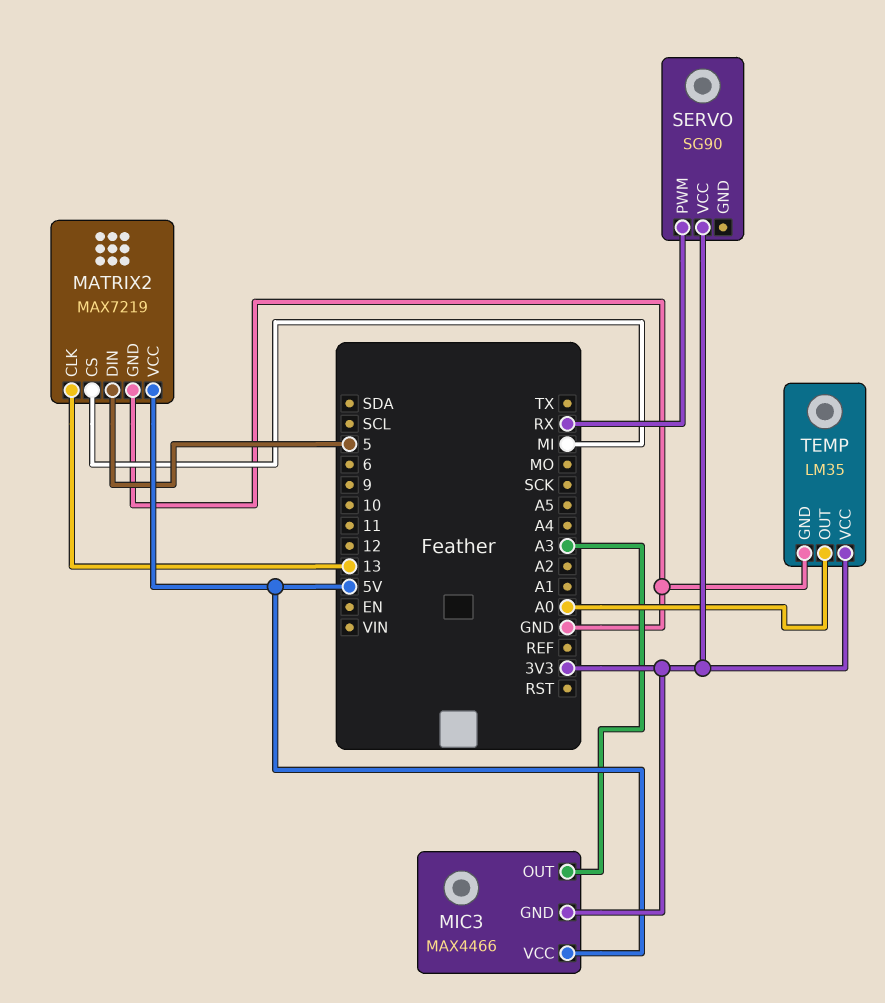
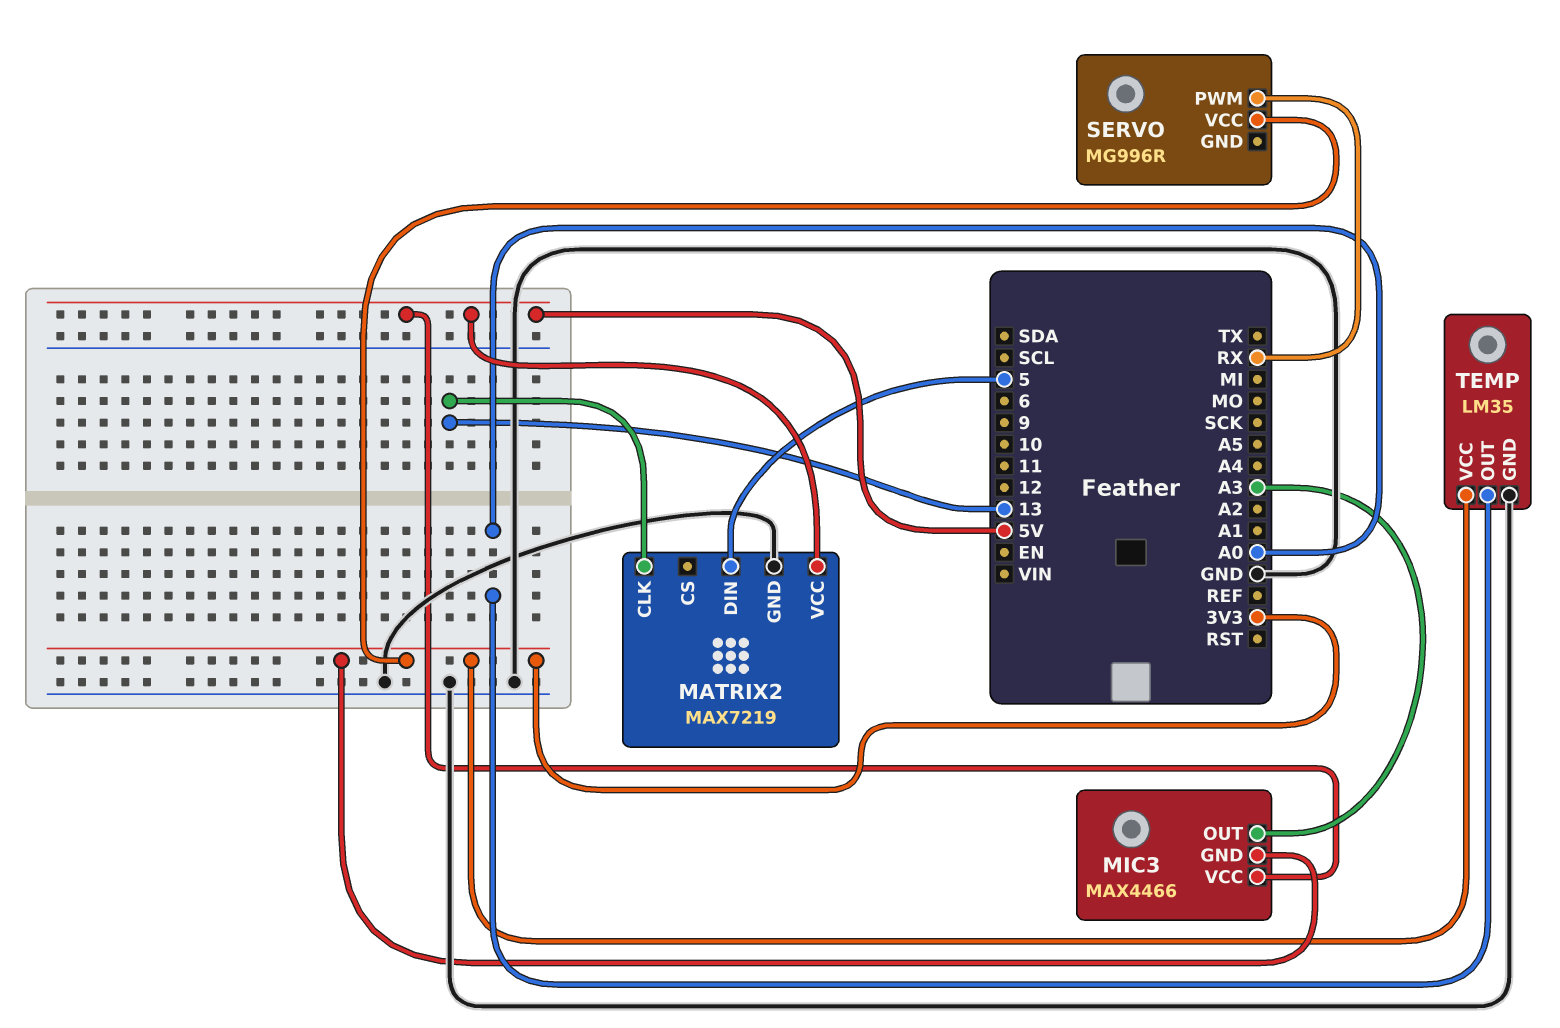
MATRIX2 pin CS: MI -> none
SERVO: SG90 -> MG996R

